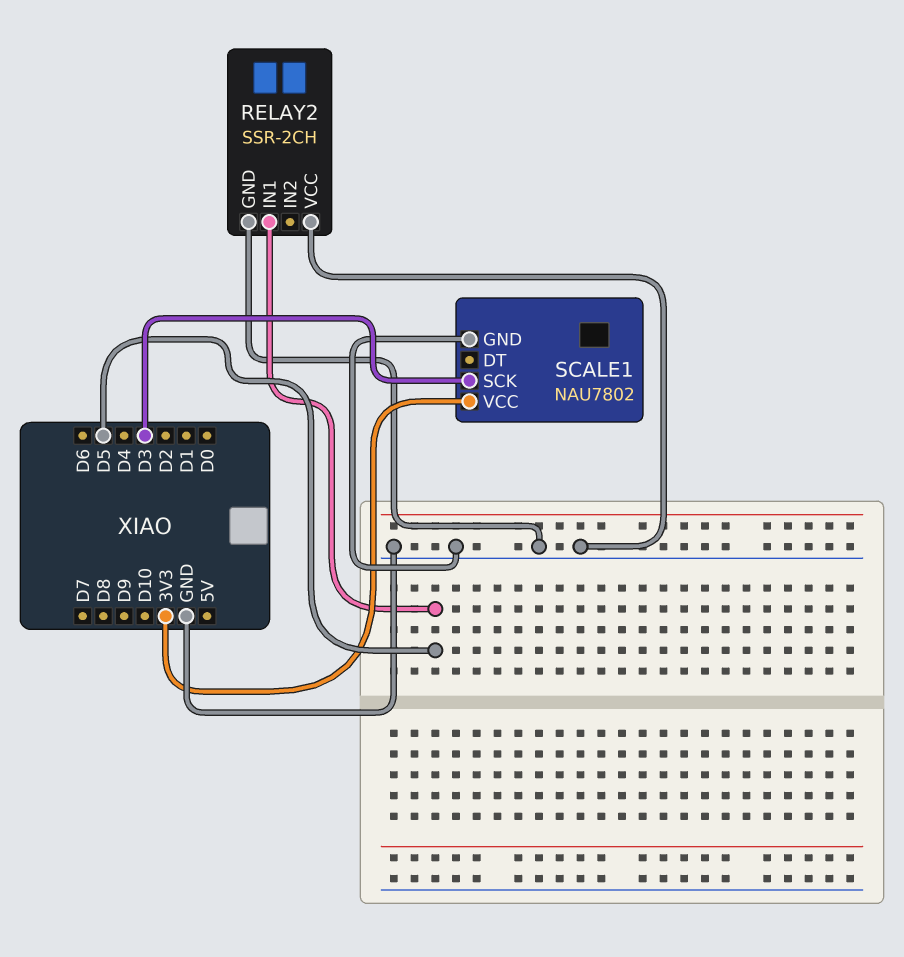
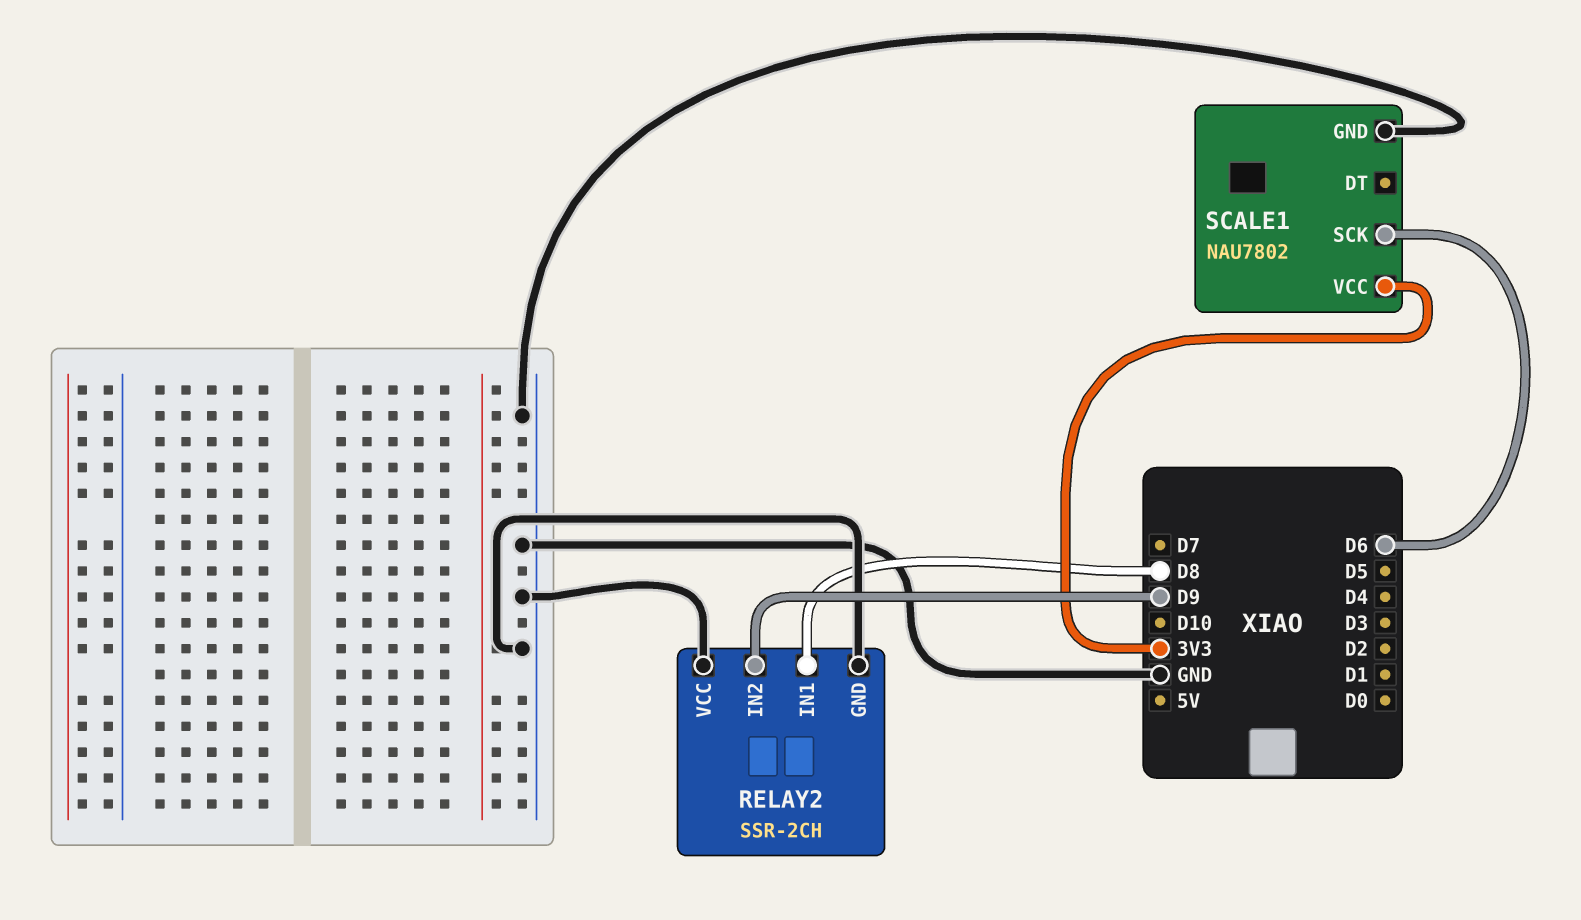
RELAY2 pin IN1: D5 -> D8
RELAY2 pin IN2: none -> D9
SCALE1 pin SCK: D3 -> D6

